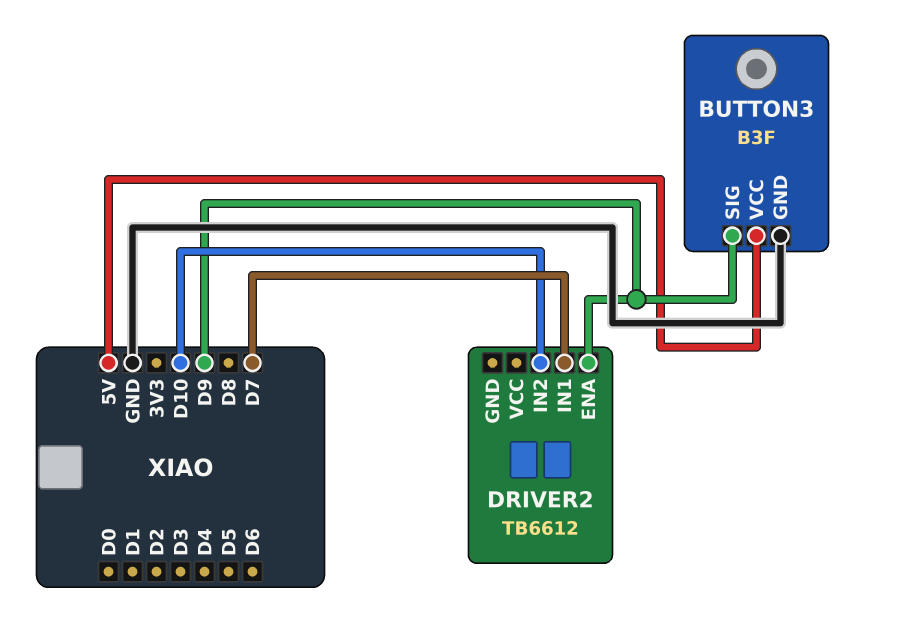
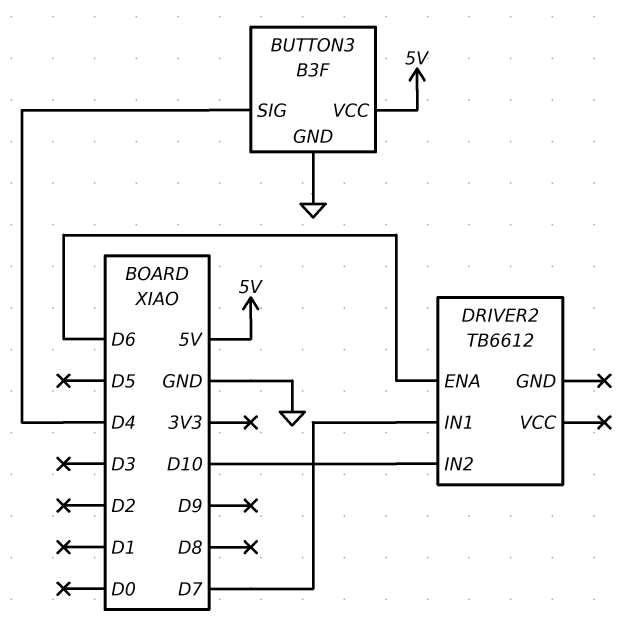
BUTTON3 pin SIG: D9 -> D4
DRIVER2 pin ENA: D9 -> D6

